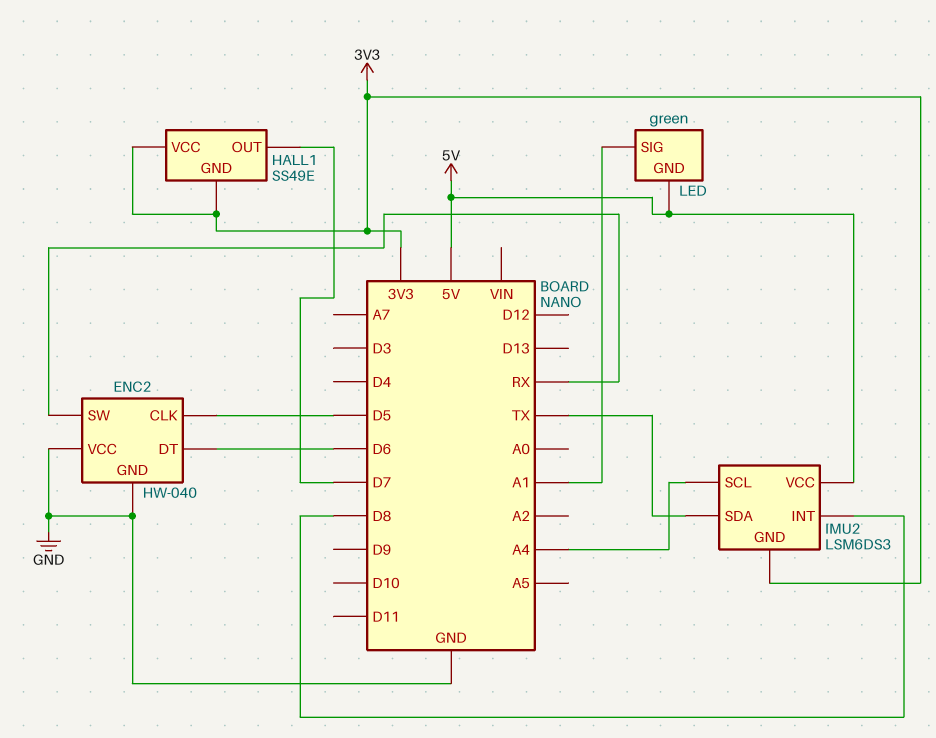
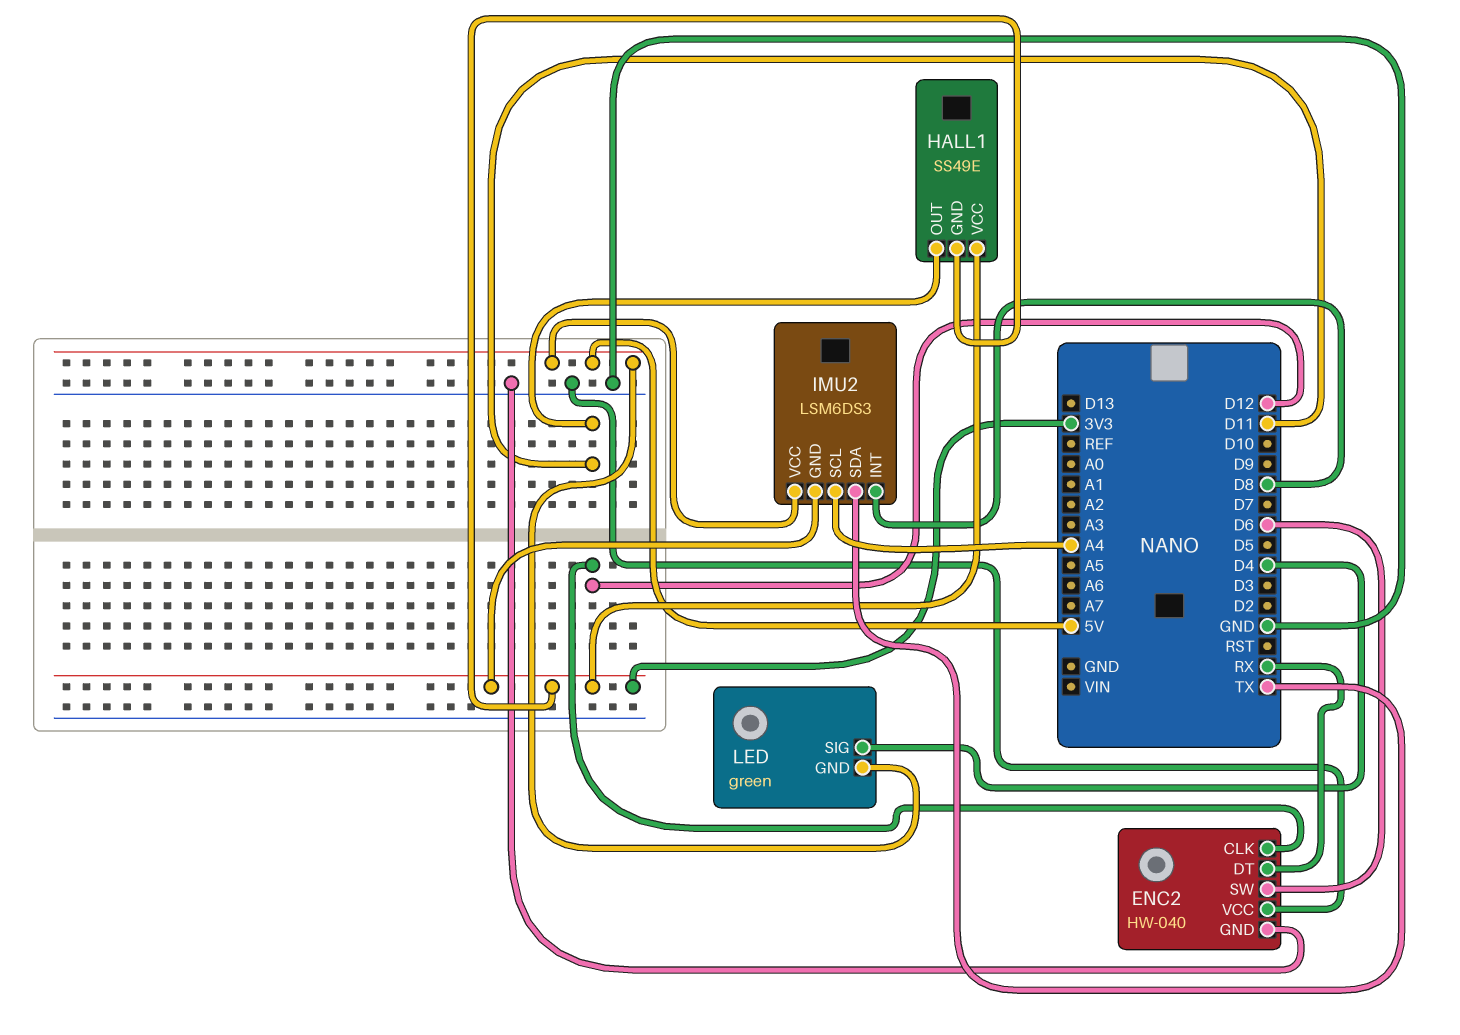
ENC2 pin CLK: D5 -> D12
ENC2 pin DT: D6 -> RX
ENC2 pin SW: RX -> D6
HALL1 pin OUT: D7 -> D11
LED pin SIG: A1 -> D4

